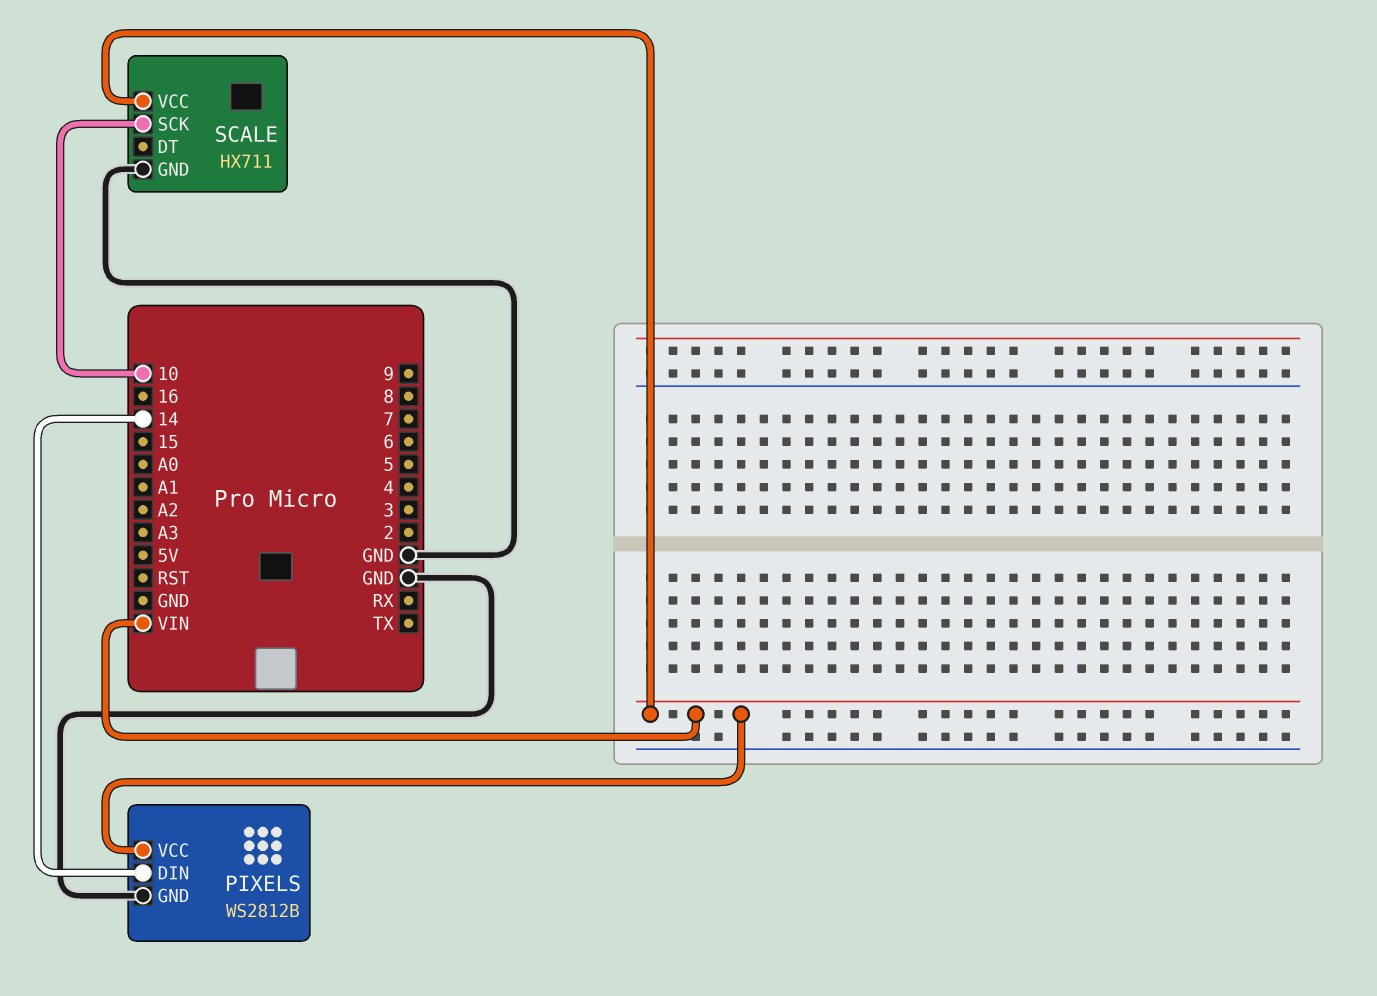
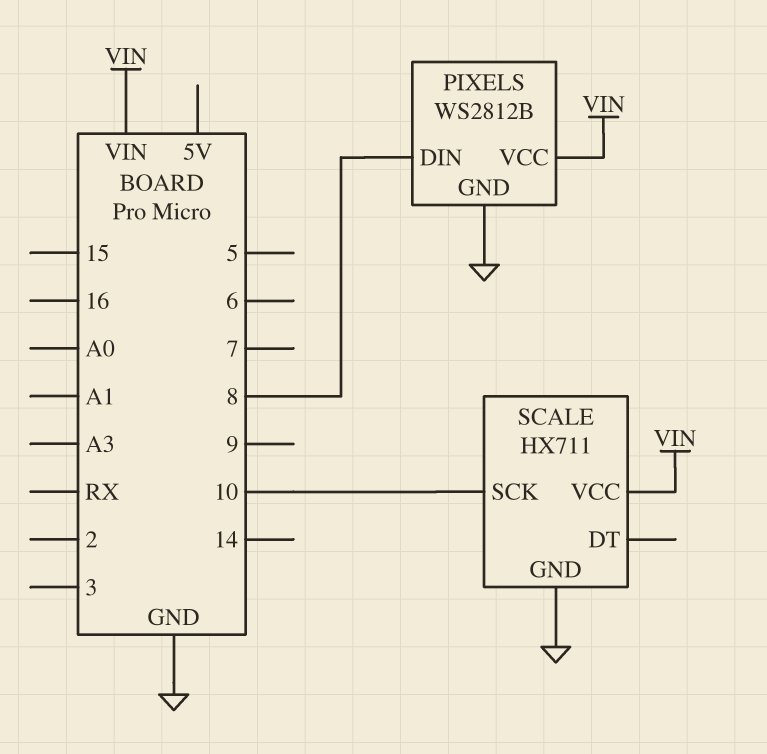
PIXELS pin DIN: 14 -> 8

